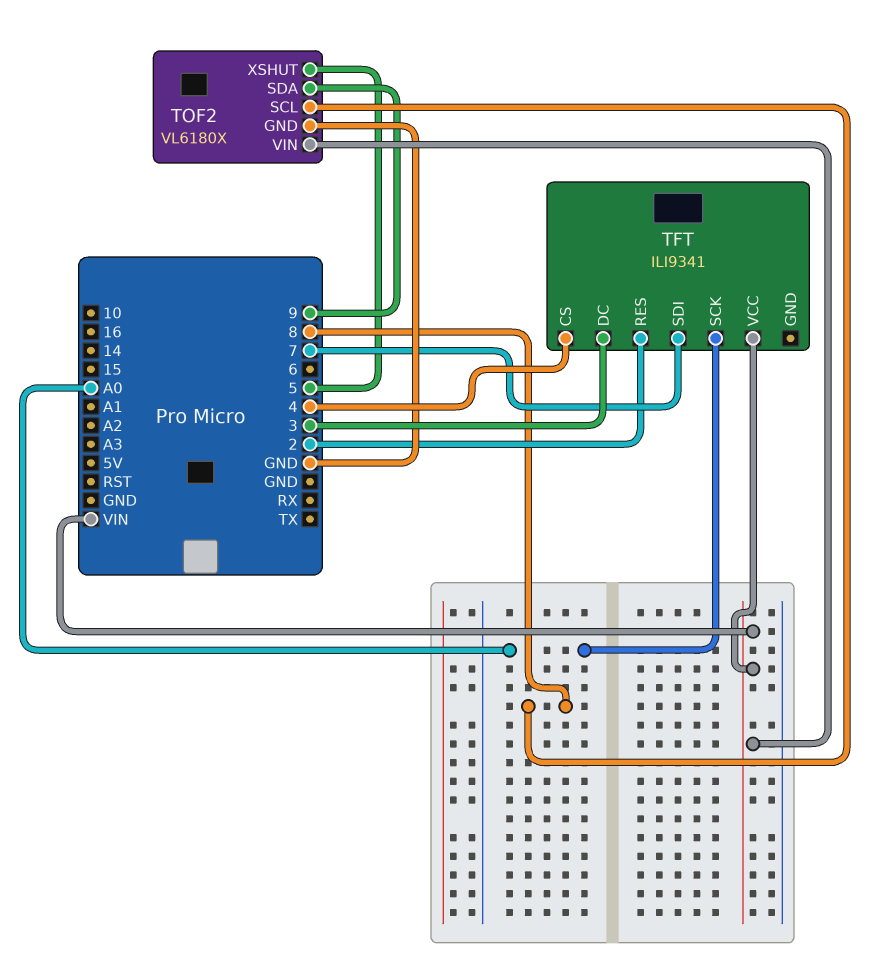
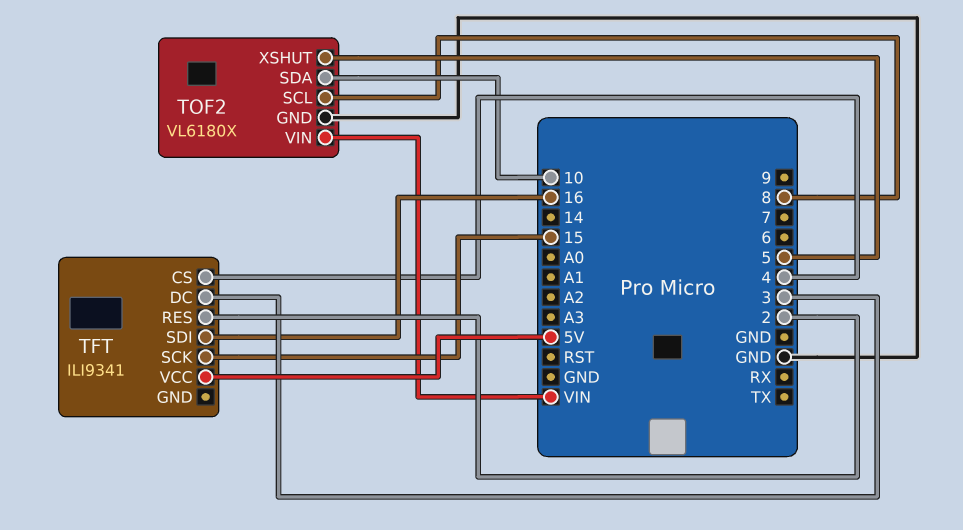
TFT pin SCK: A0 -> 15
TFT pin SDI: 7 -> 16
TFT pin VCC: VIN -> 5V
TOF2 pin SDA: 9 -> 10

